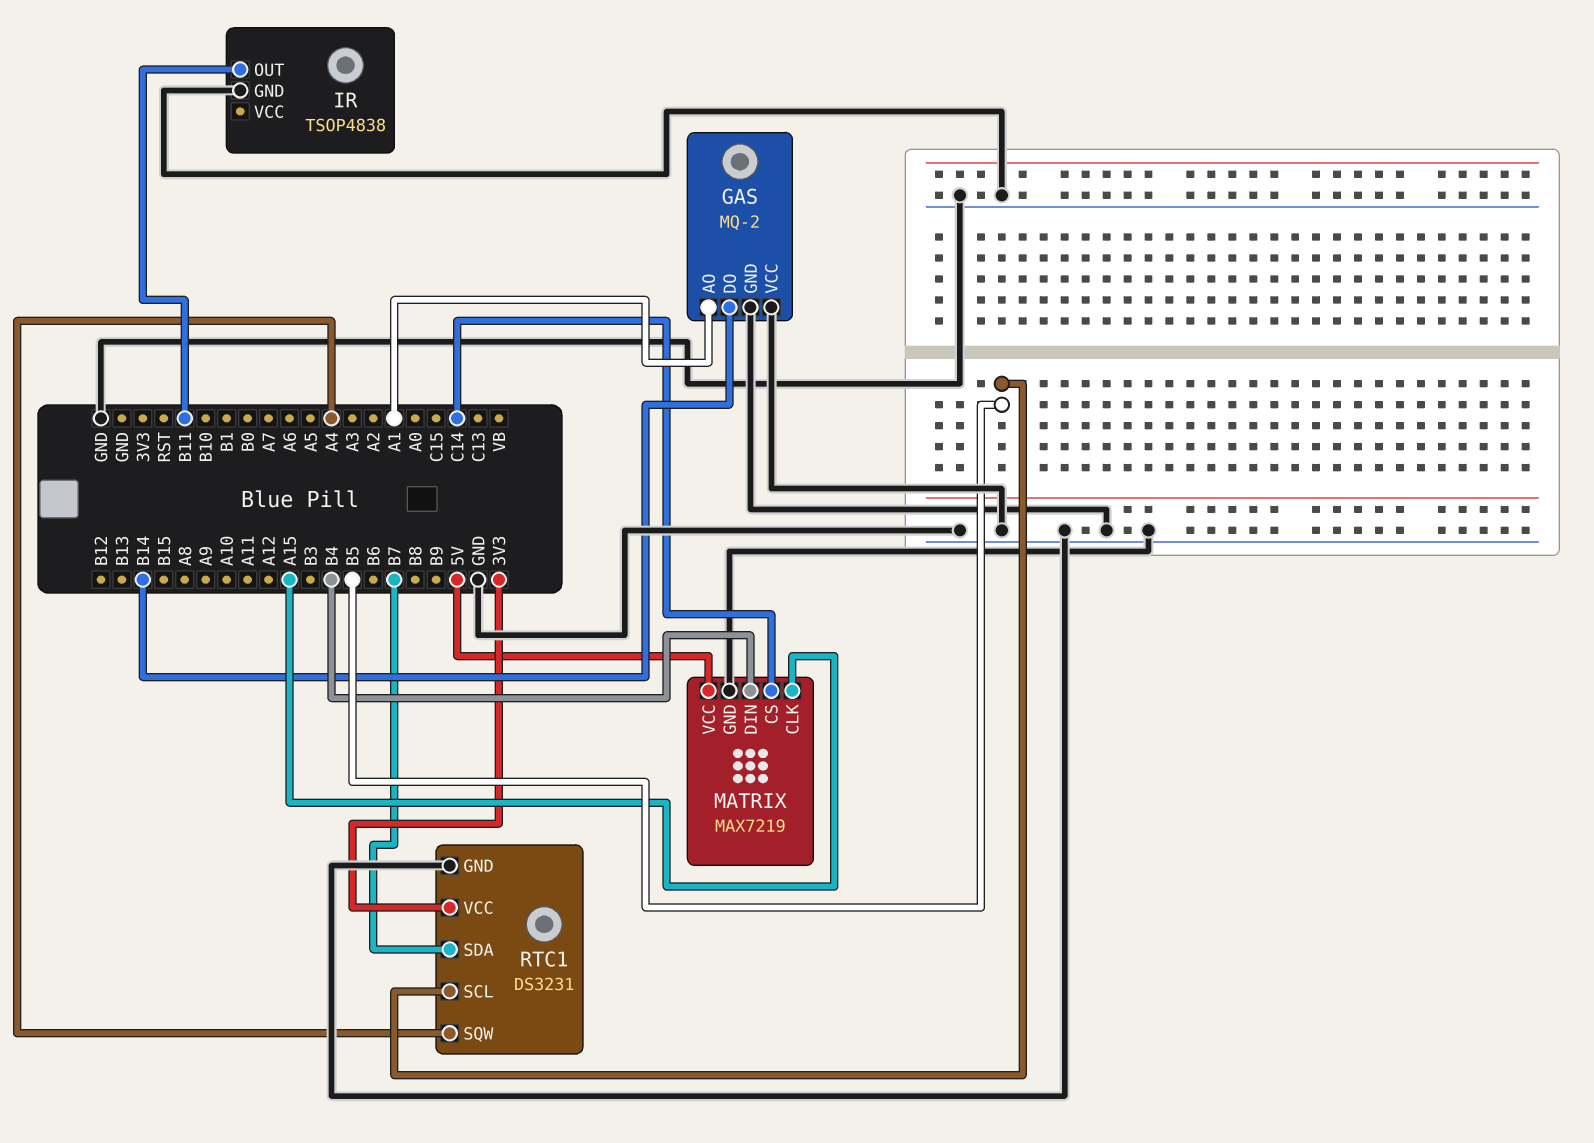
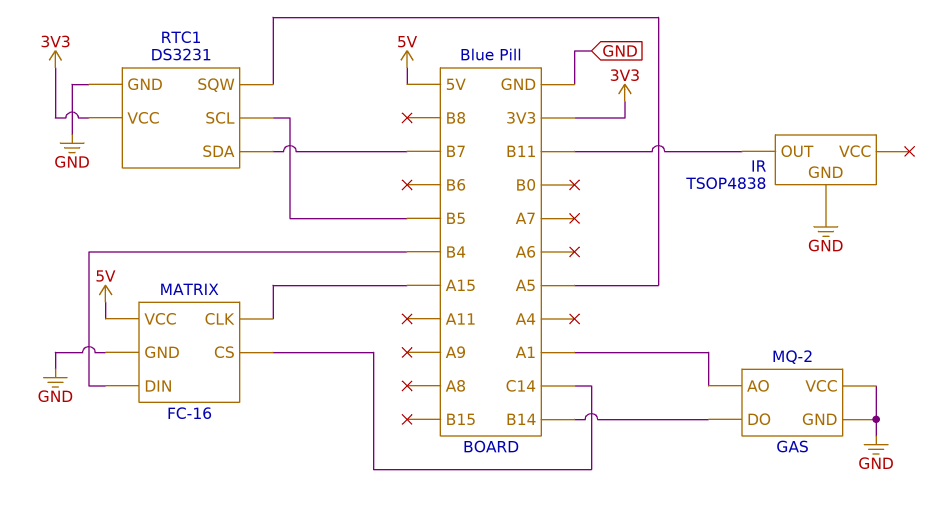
MATRIX: MAX7219 -> FC-16
RTC1 pin SQW: A4 -> A5

